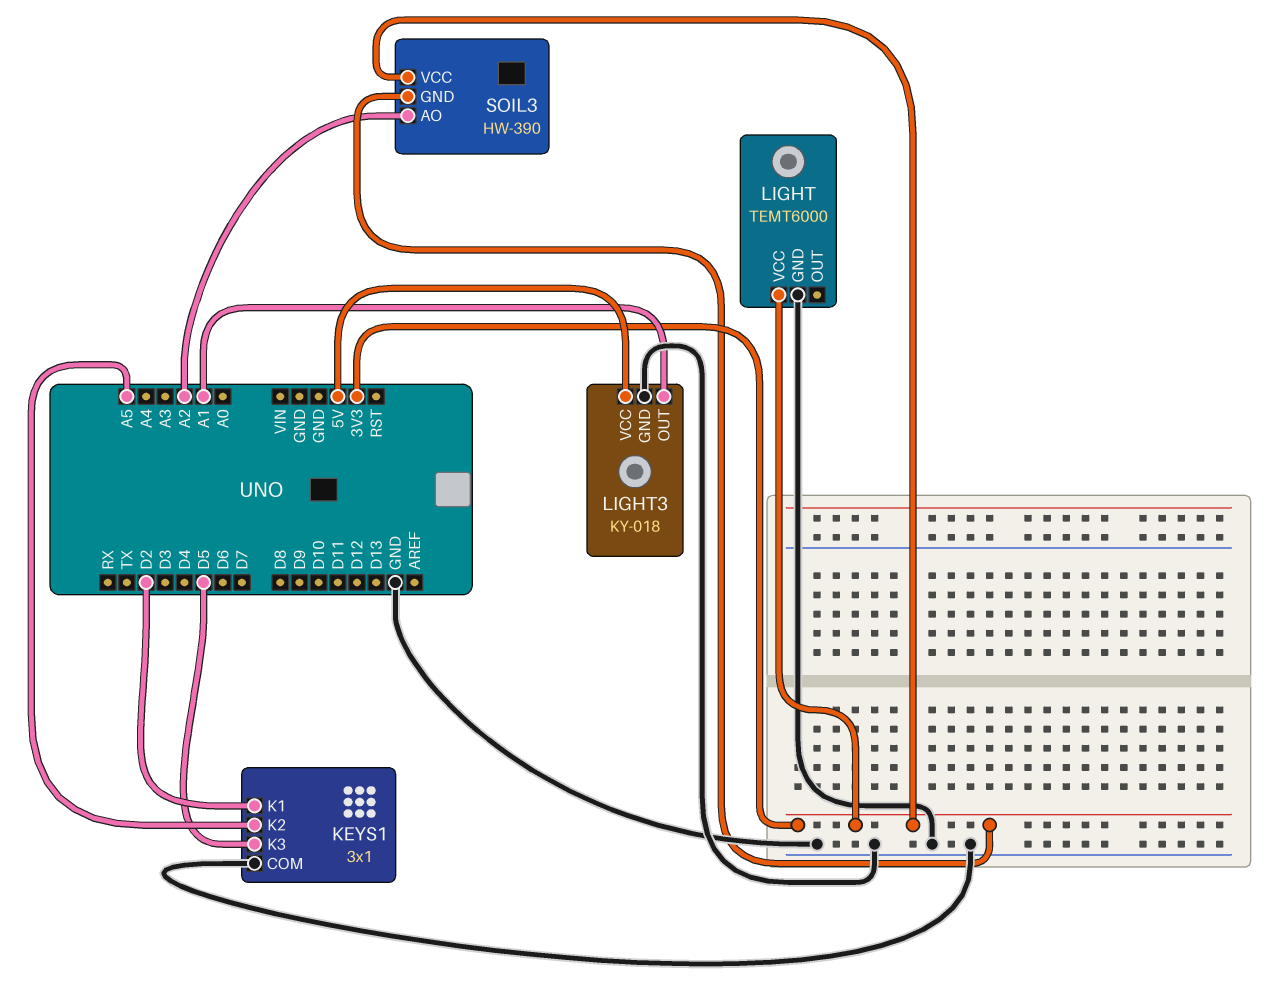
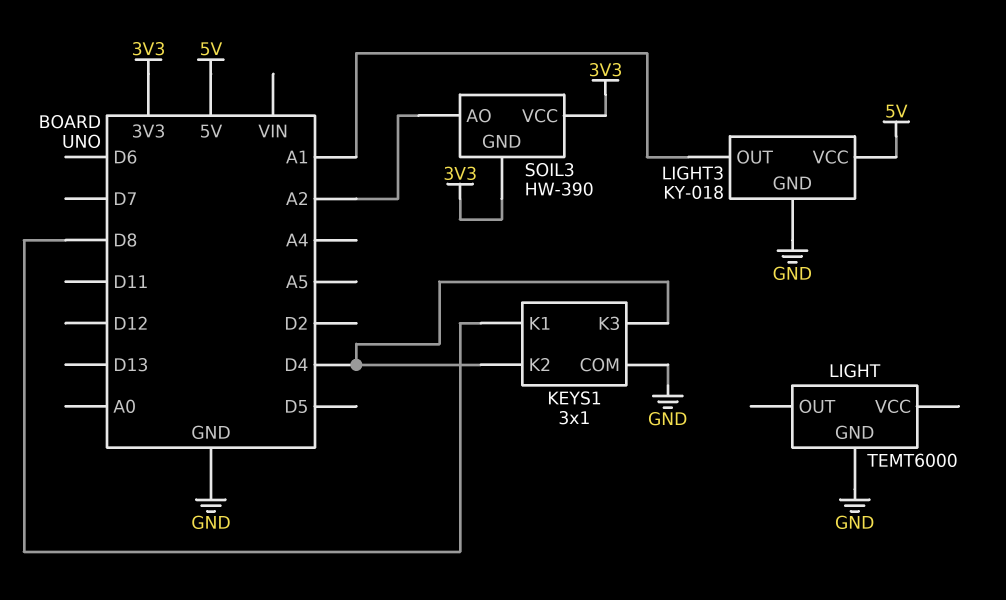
KEYS1 pin K1: D2 -> D8
KEYS1 pin K2: A5 -> D4
KEYS1 pin K3: D5 -> D4
LIGHT pin VCC: 3V3 -> none

